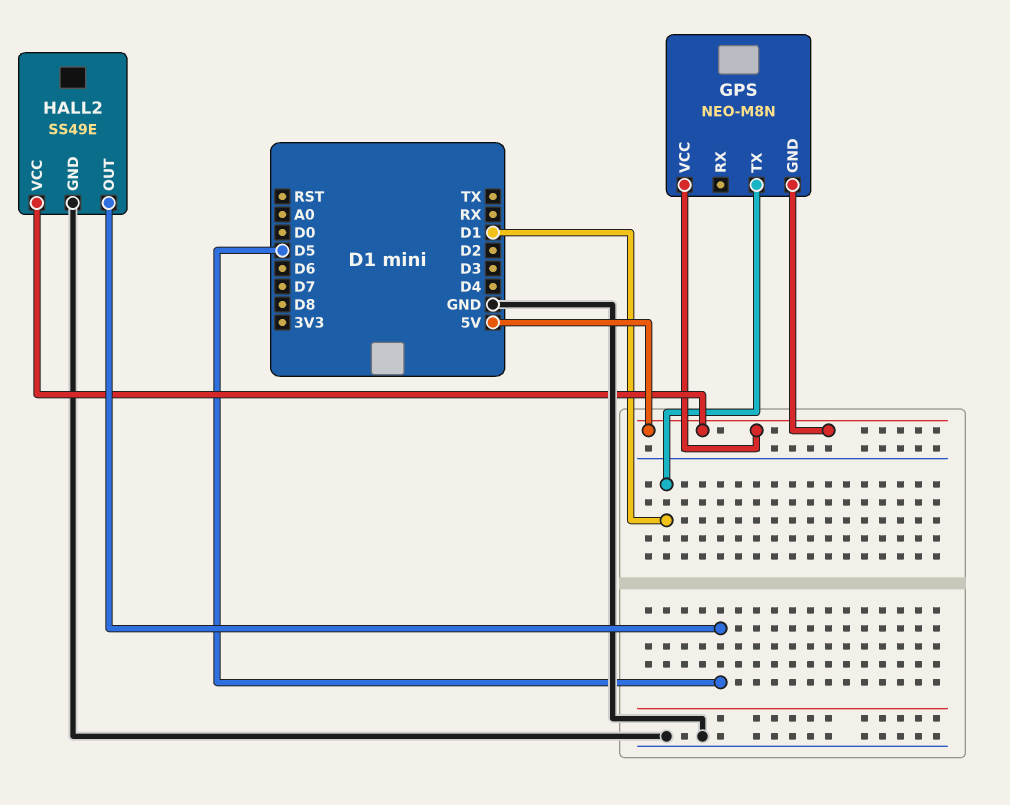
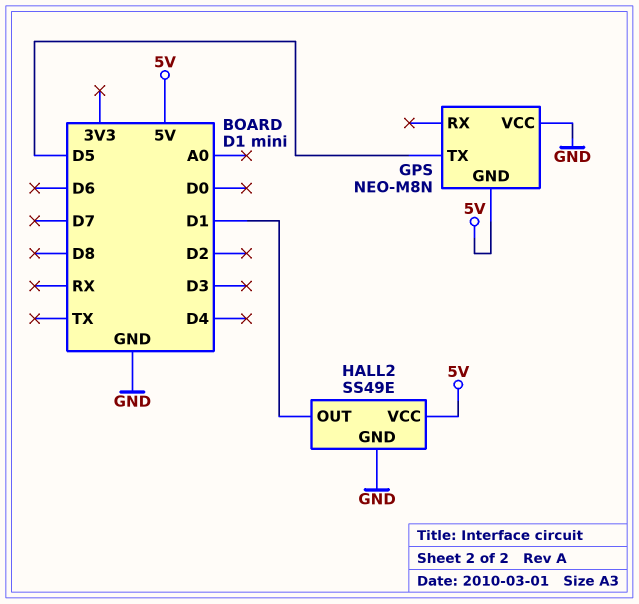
GPS pin TX: D1 -> D5
GPS pin VCC: 5V -> GND
HALL2 pin OUT: D5 -> D1

